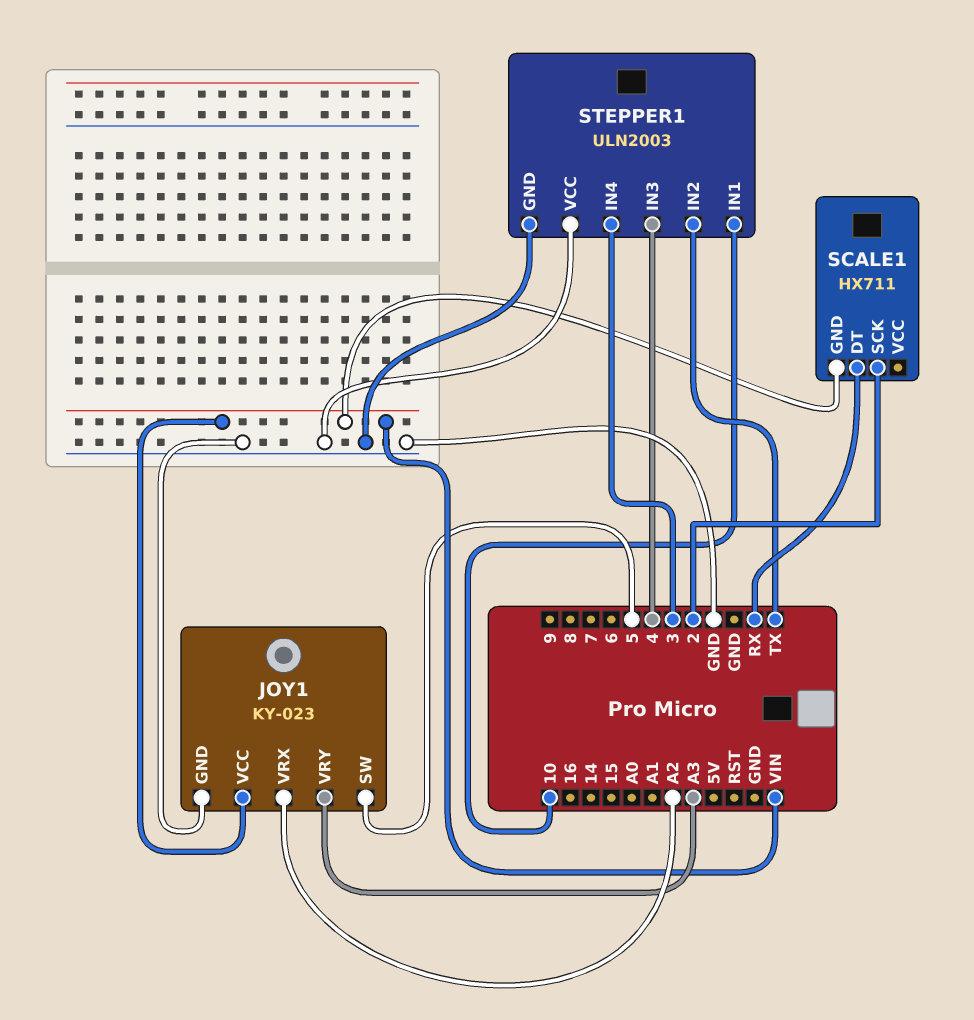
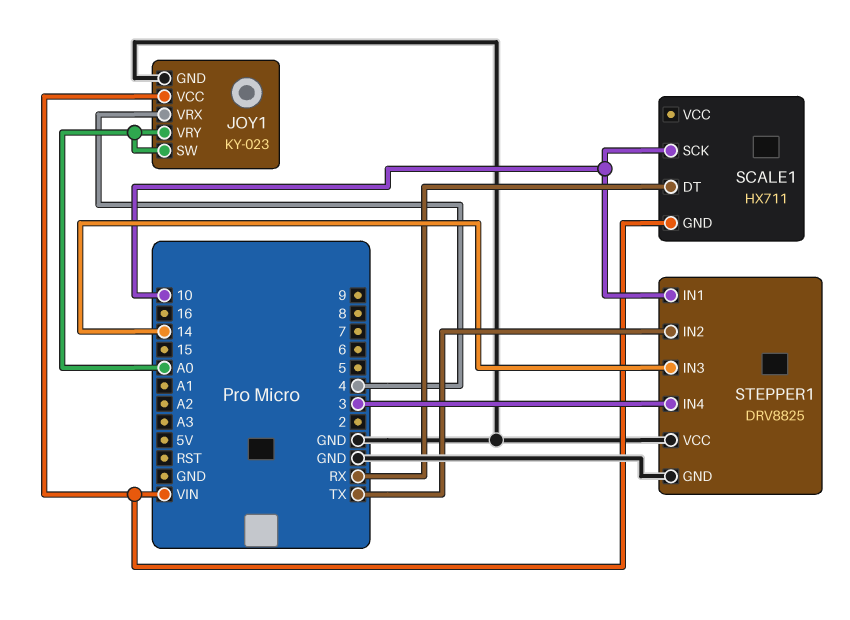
JOY1 pin SW: 5 -> A0
JOY1 pin VRX: A2 -> 4
JOY1 pin VRY: A3 -> A0
SCALE1 pin SCK: 2 -> 10
STEPPER1: ULN2003 -> DRV8825
STEPPER1 pin IN3: 4 -> 14

